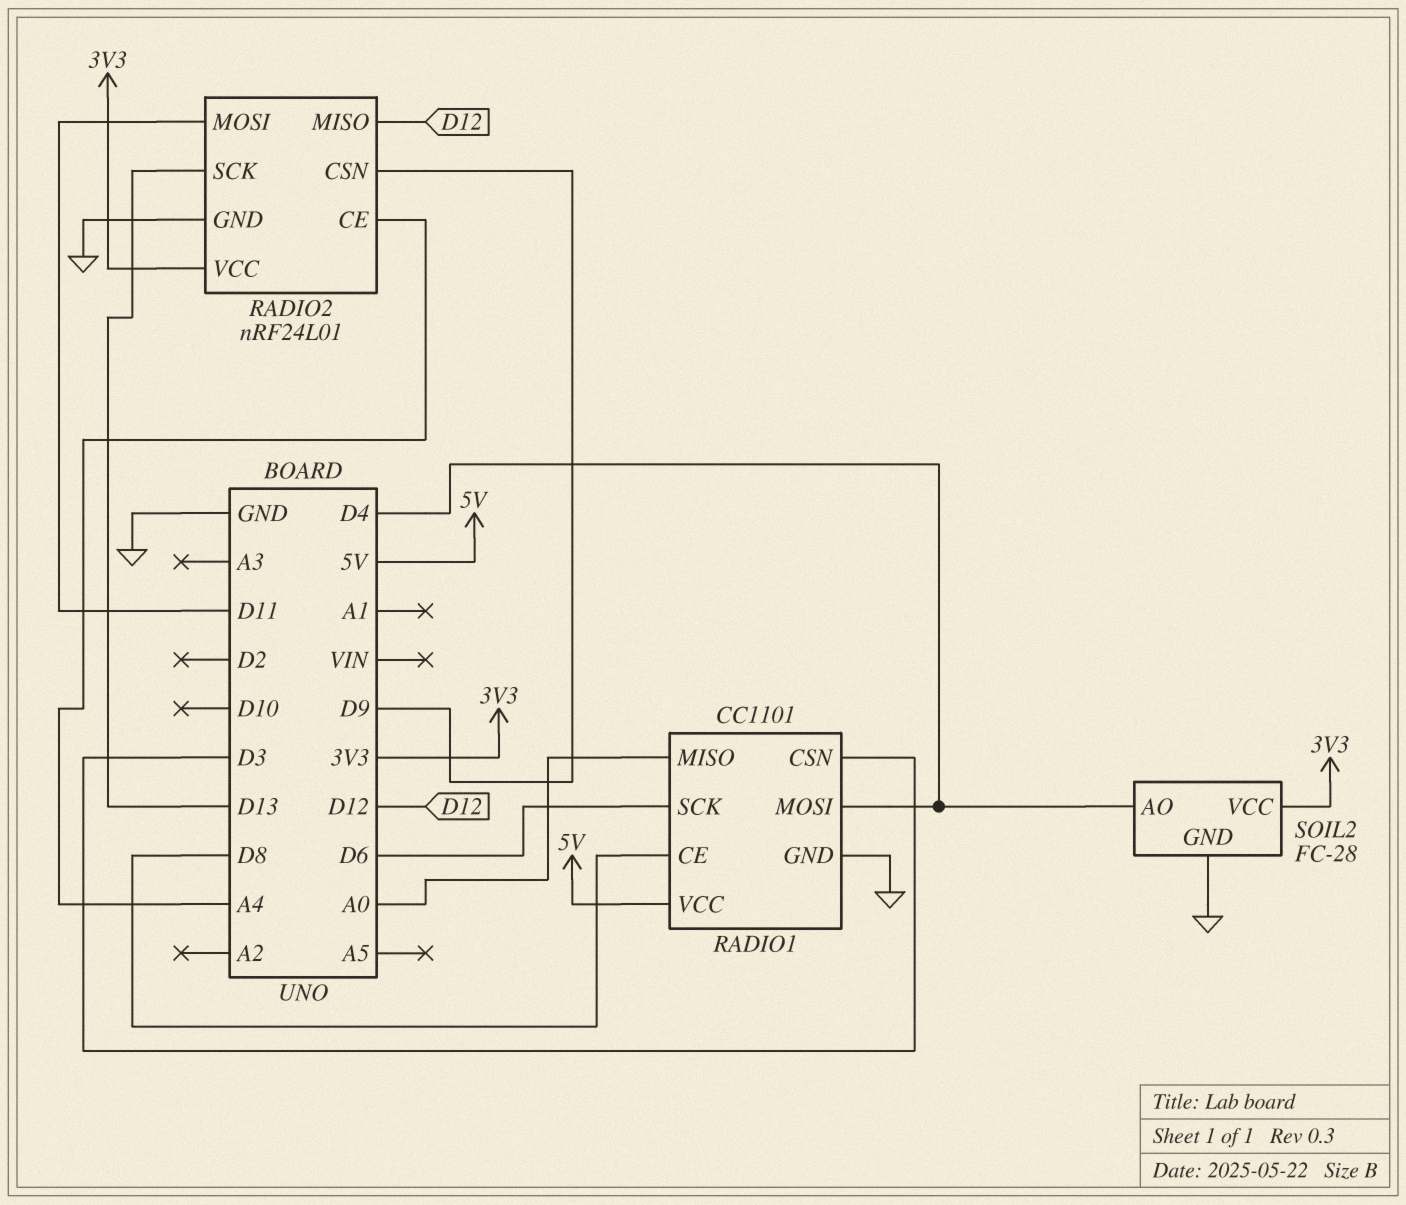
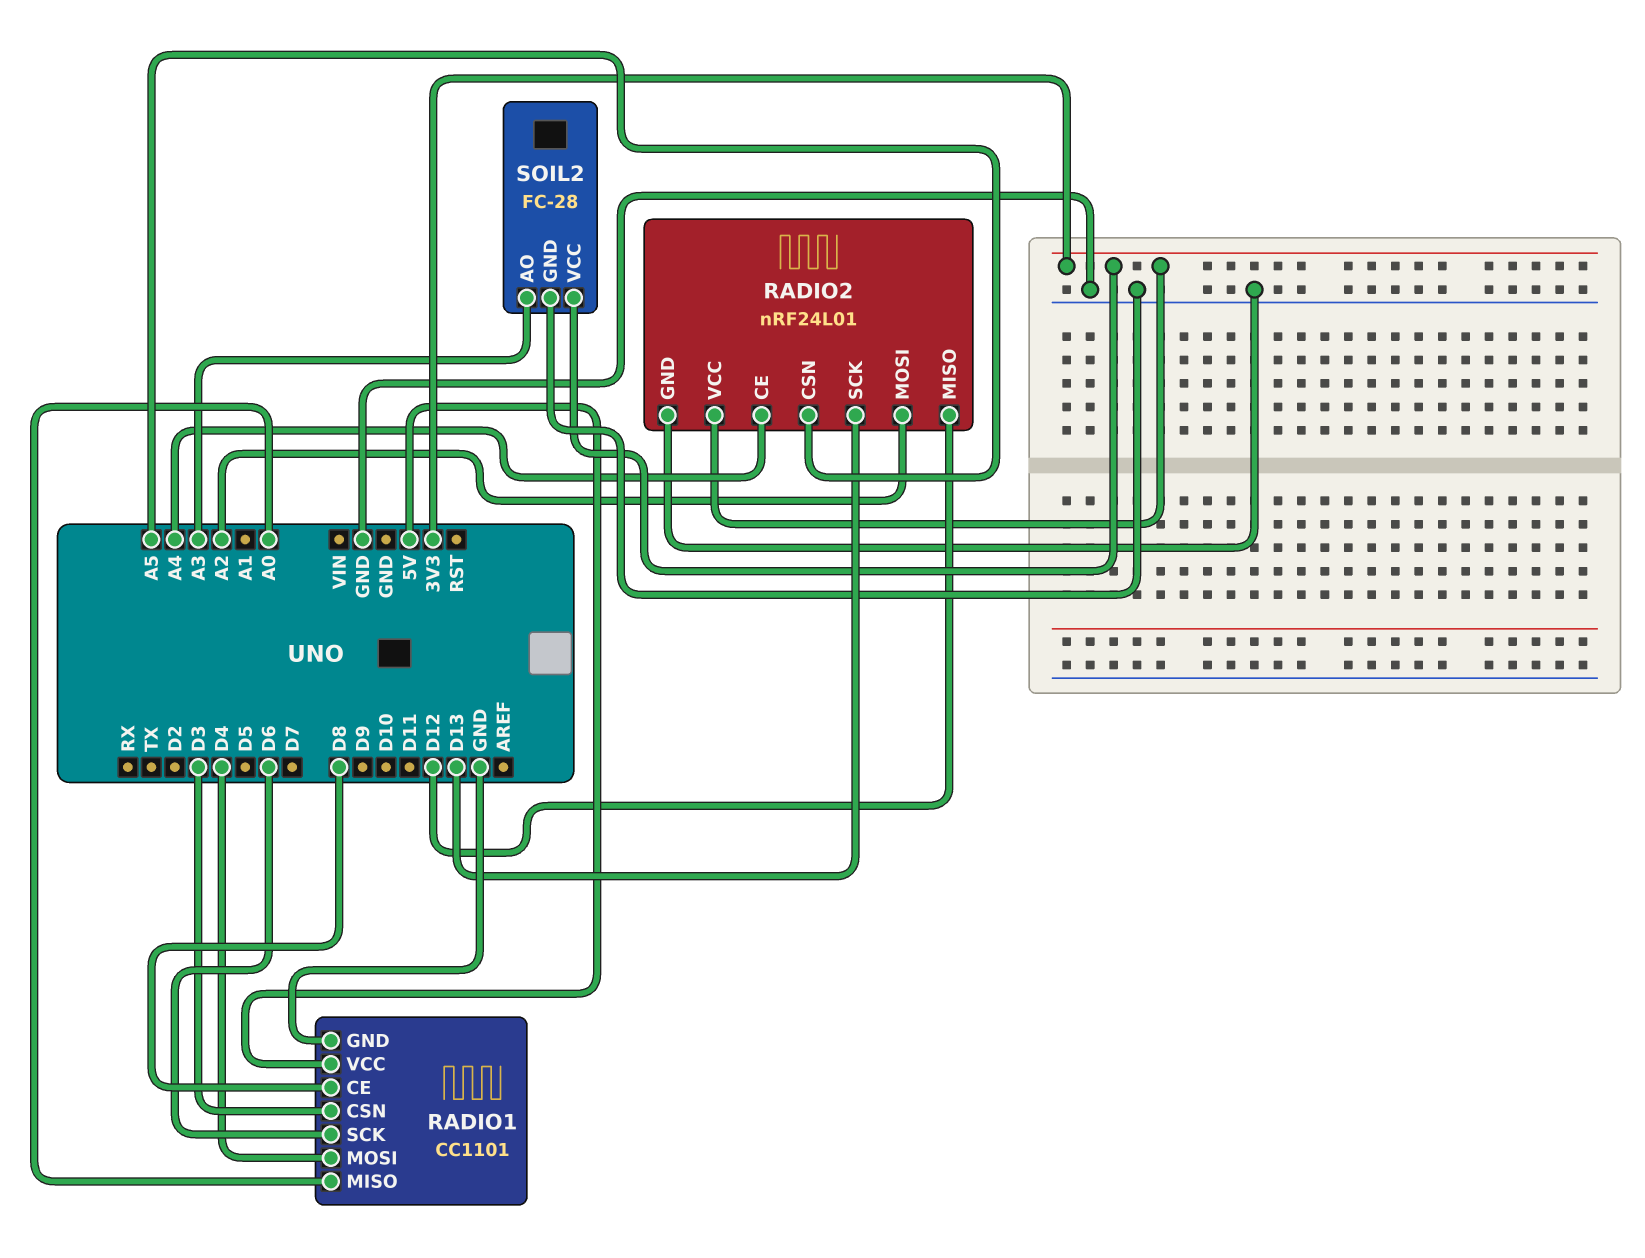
RADIO2 pin CSN: D9 -> A5
RADIO2 pin MOSI: D11 -> A2
SOIL2 pin AO: D4 -> A3

